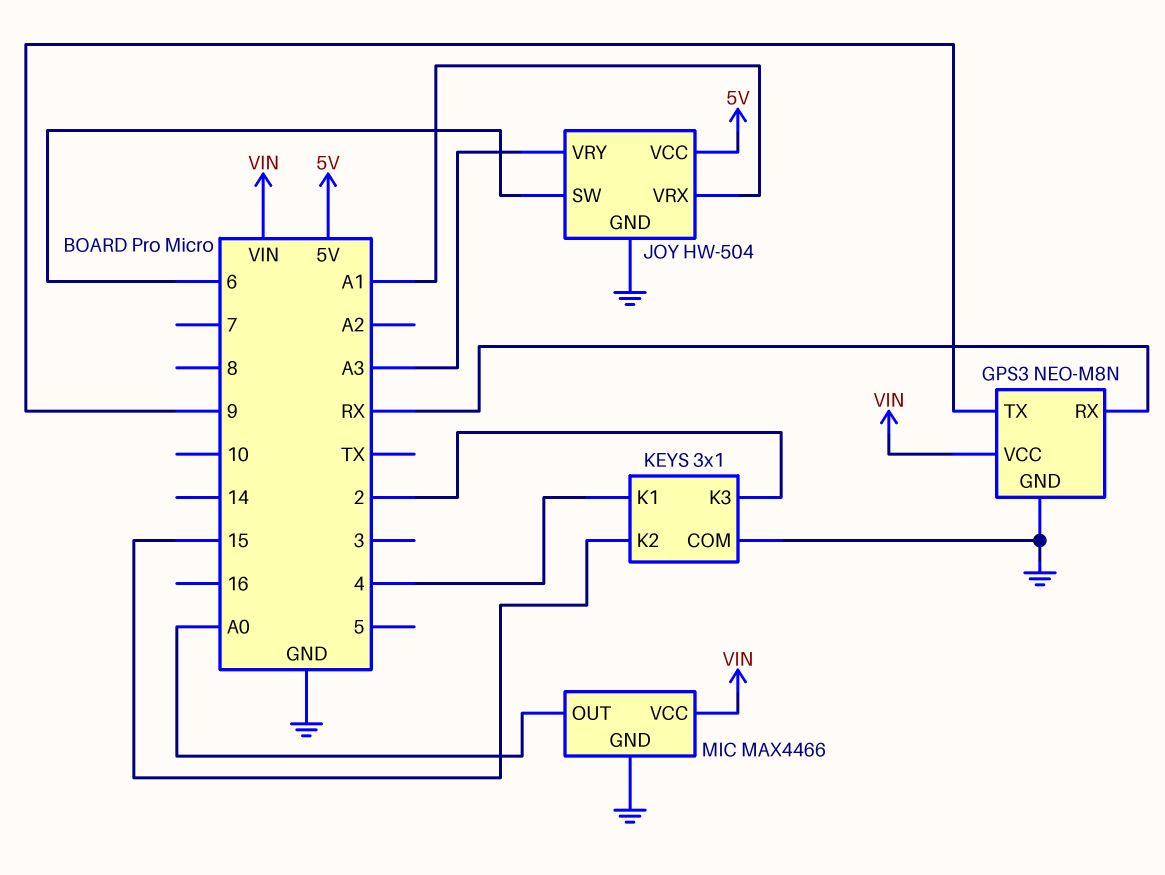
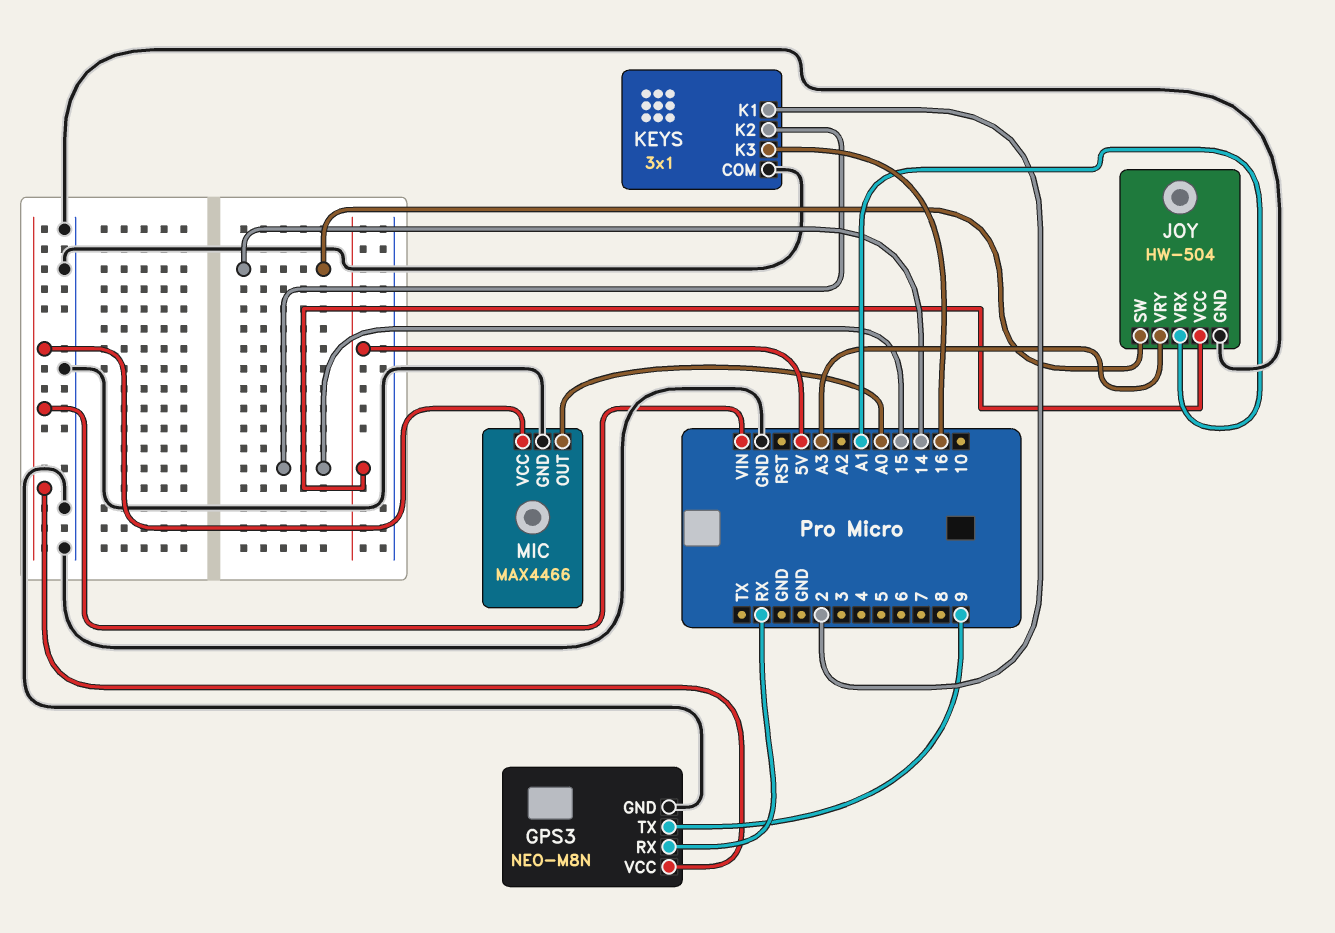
JOY pin SW: 6 -> 14
KEYS pin K1: 4 -> 2
KEYS pin K3: 2 -> 16

